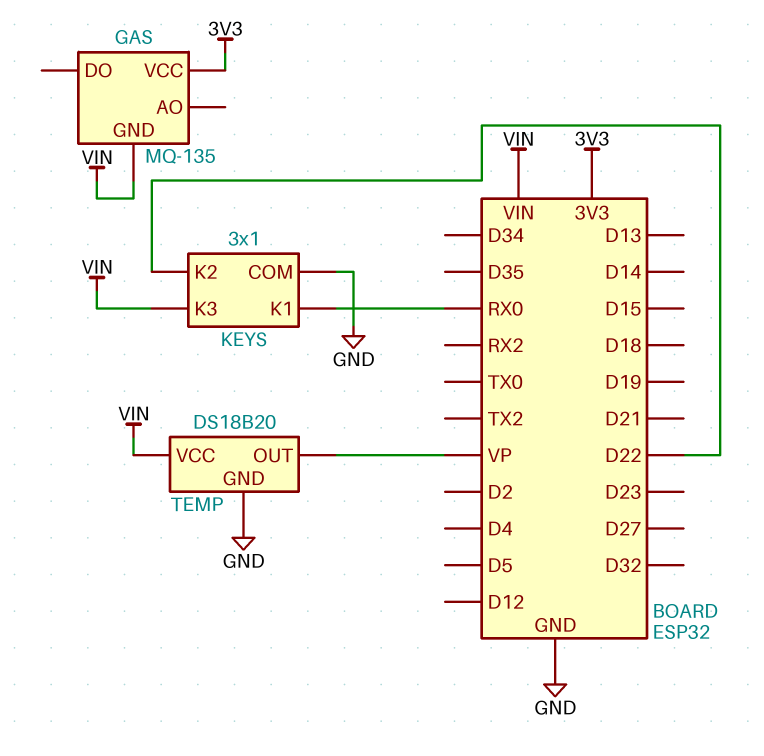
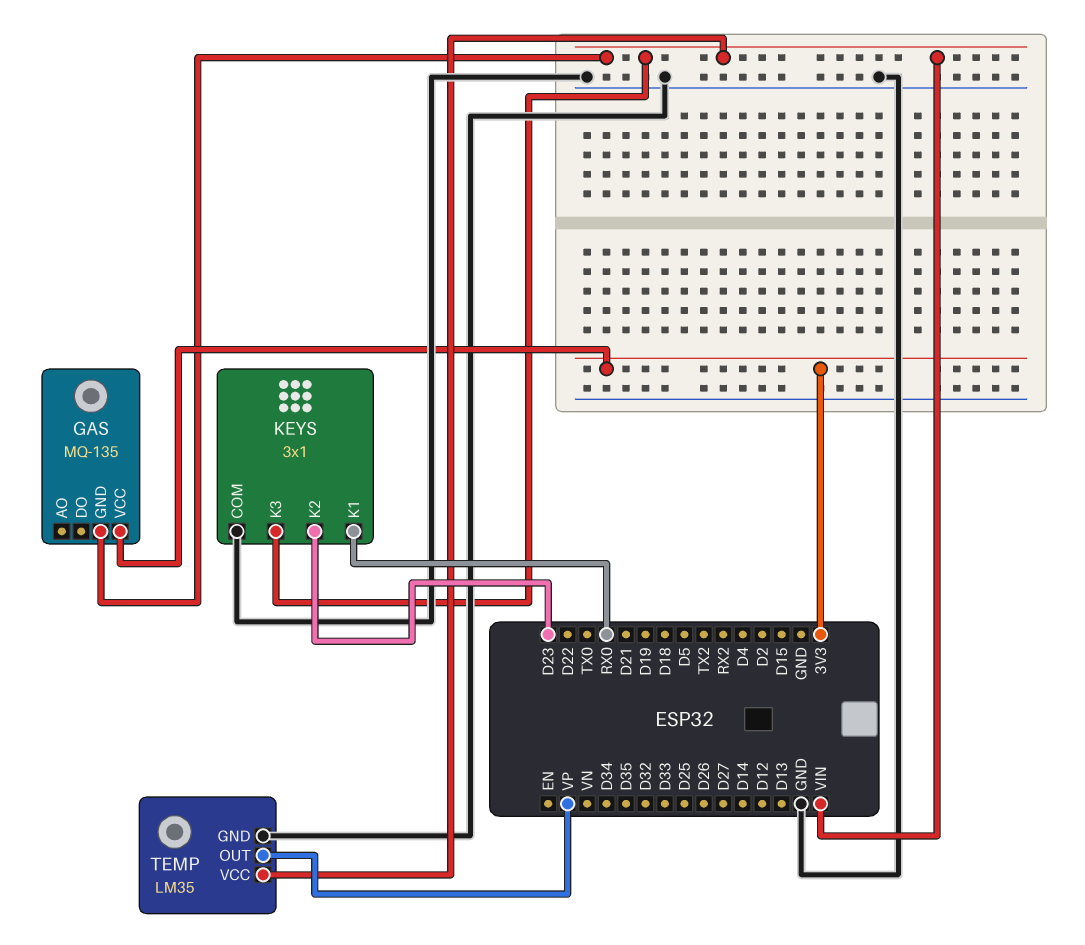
KEYS pin K2: D22 -> D23
TEMP: DS18B20 -> LM35

